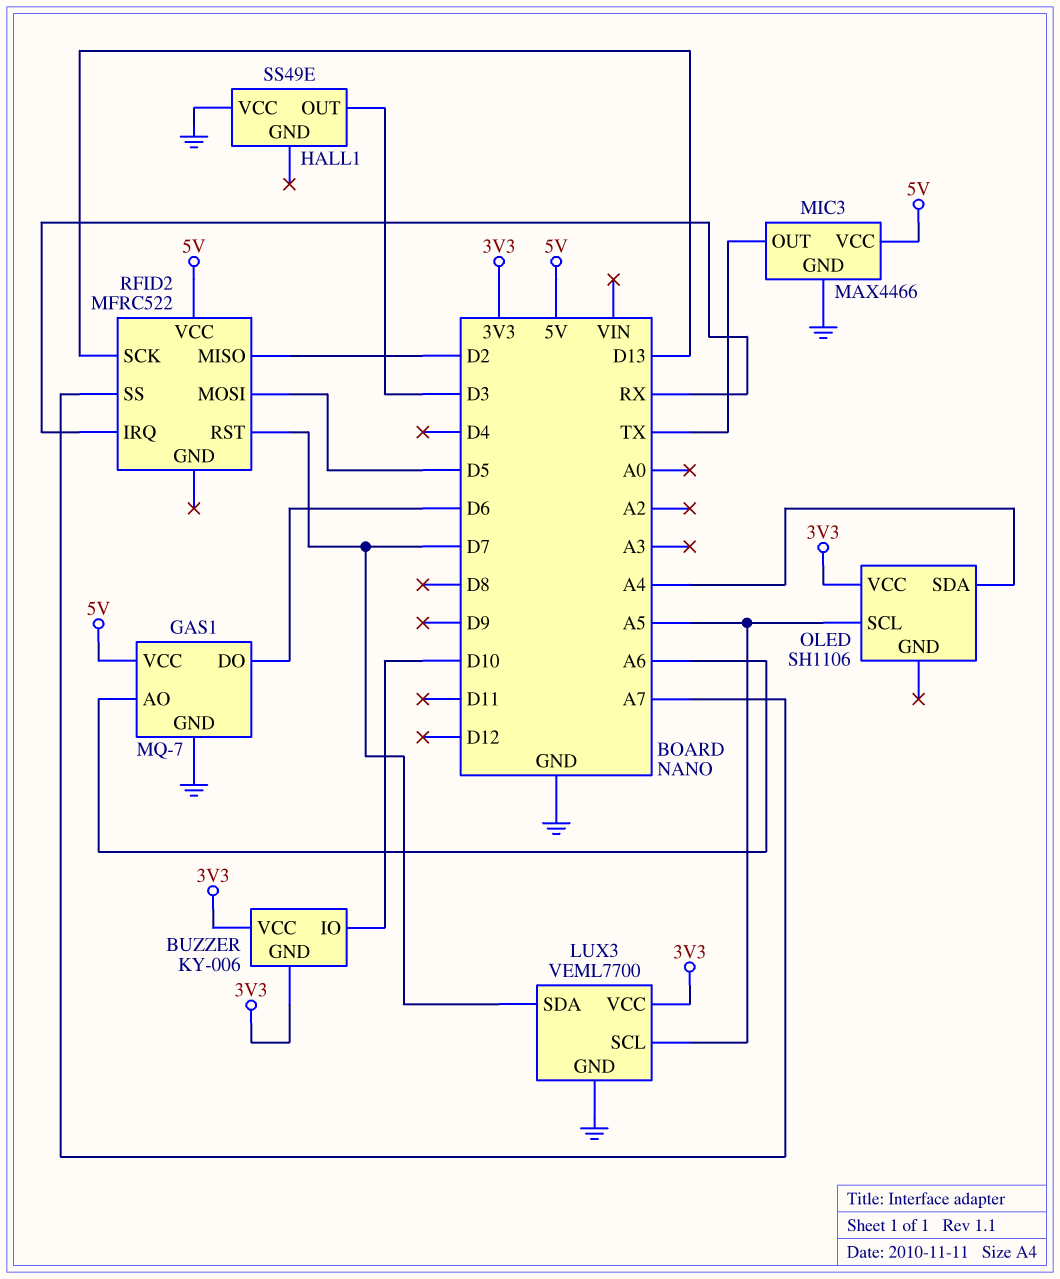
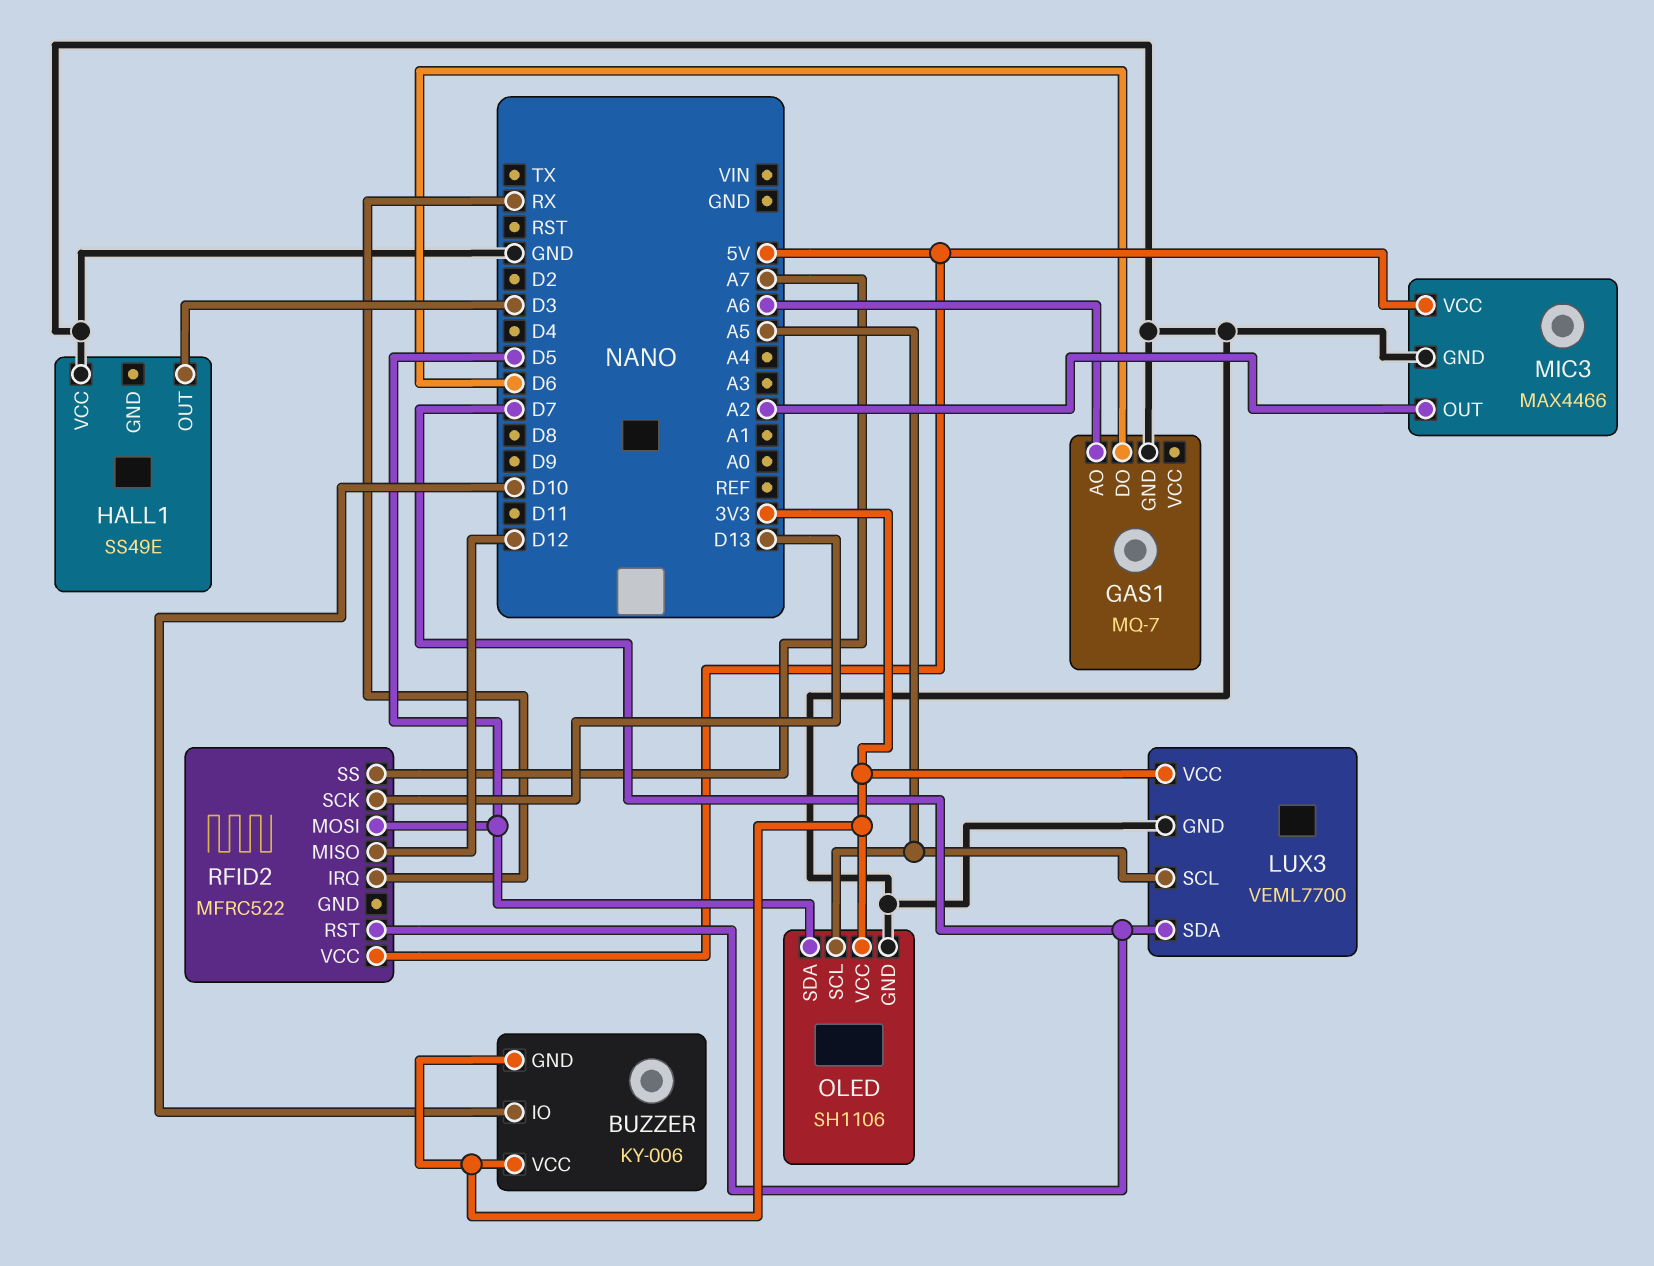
GAS1 pin VCC: 5V -> none
MIC3 pin OUT: TX -> A2
OLED pin GND: none -> GND
OLED pin SDA: A4 -> D5
RFID2 pin MISO: D2 -> D12

